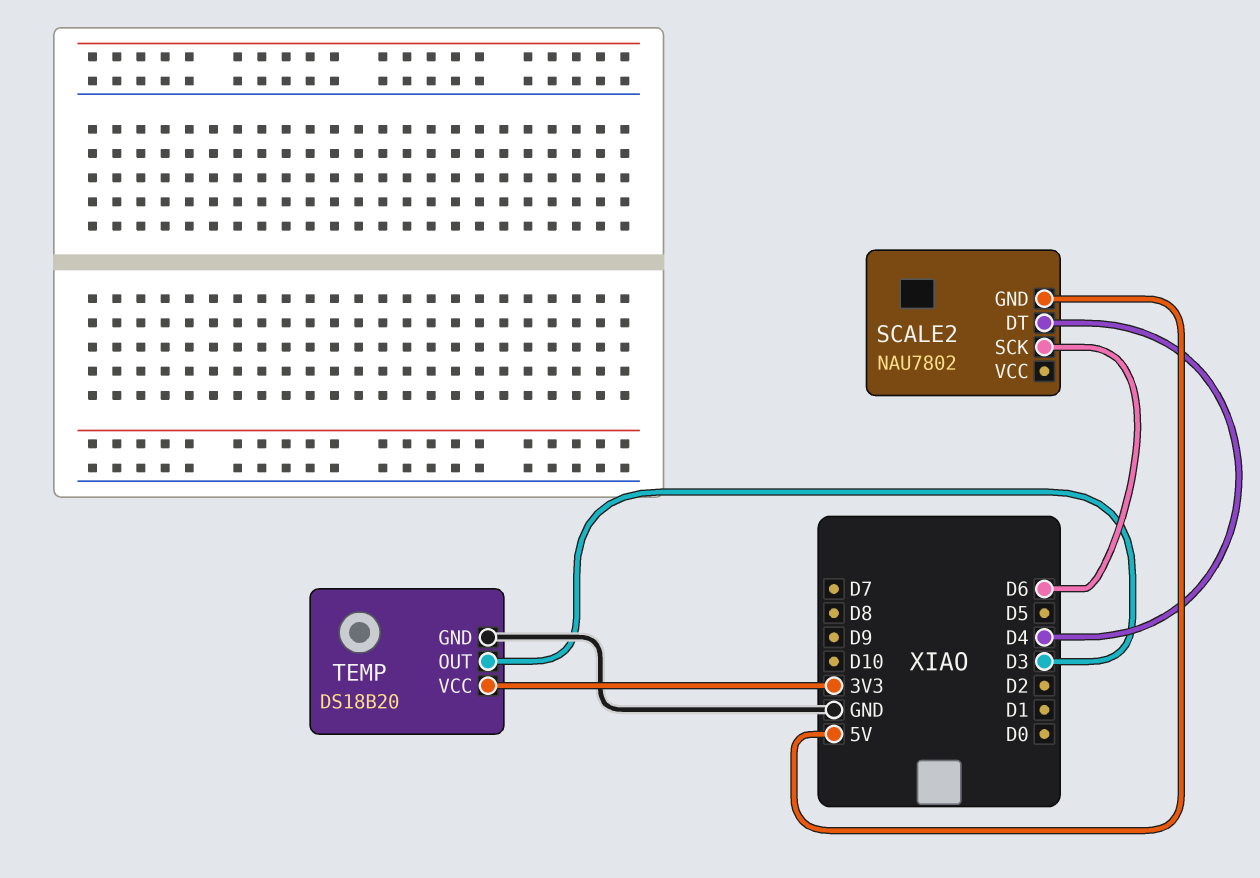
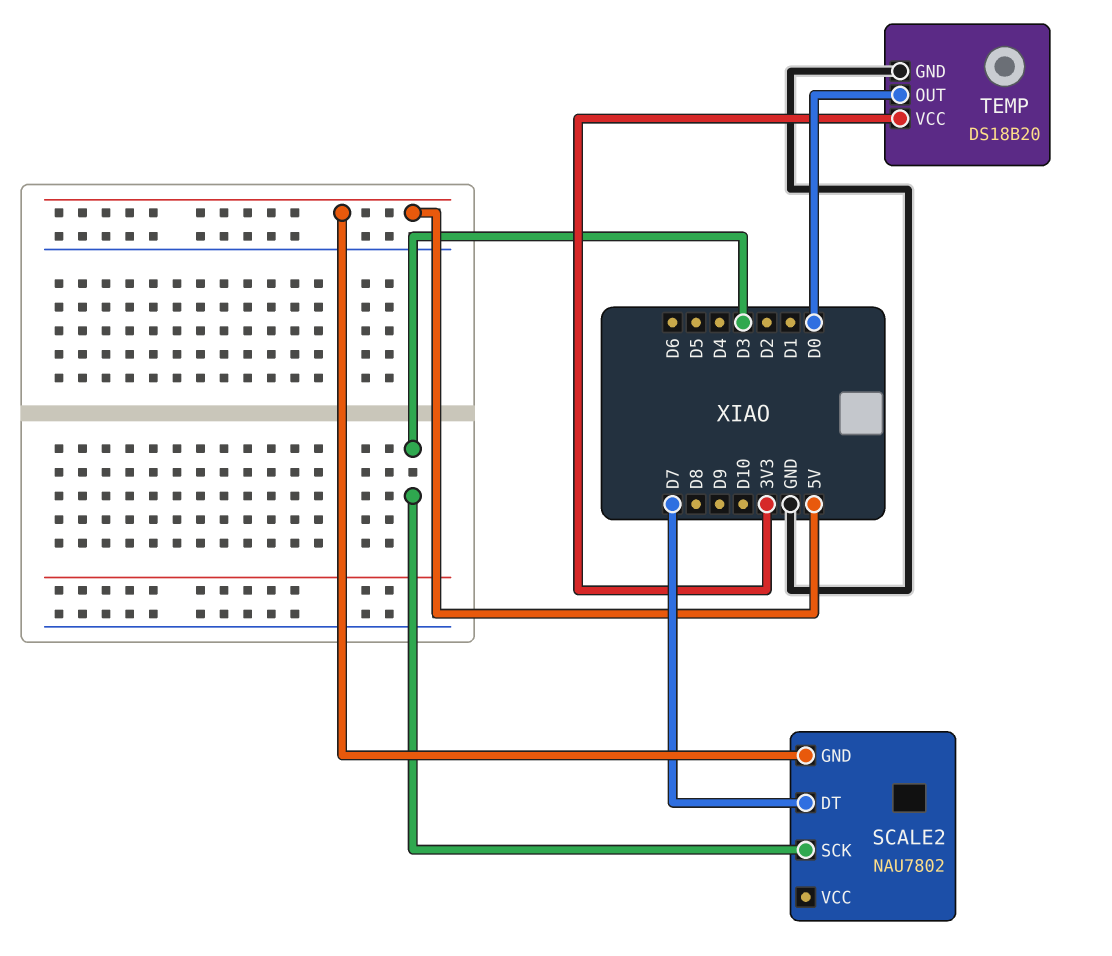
SCALE2 pin DT: D4 -> D7
SCALE2 pin SCK: D6 -> D3
TEMP pin OUT: D3 -> D0

